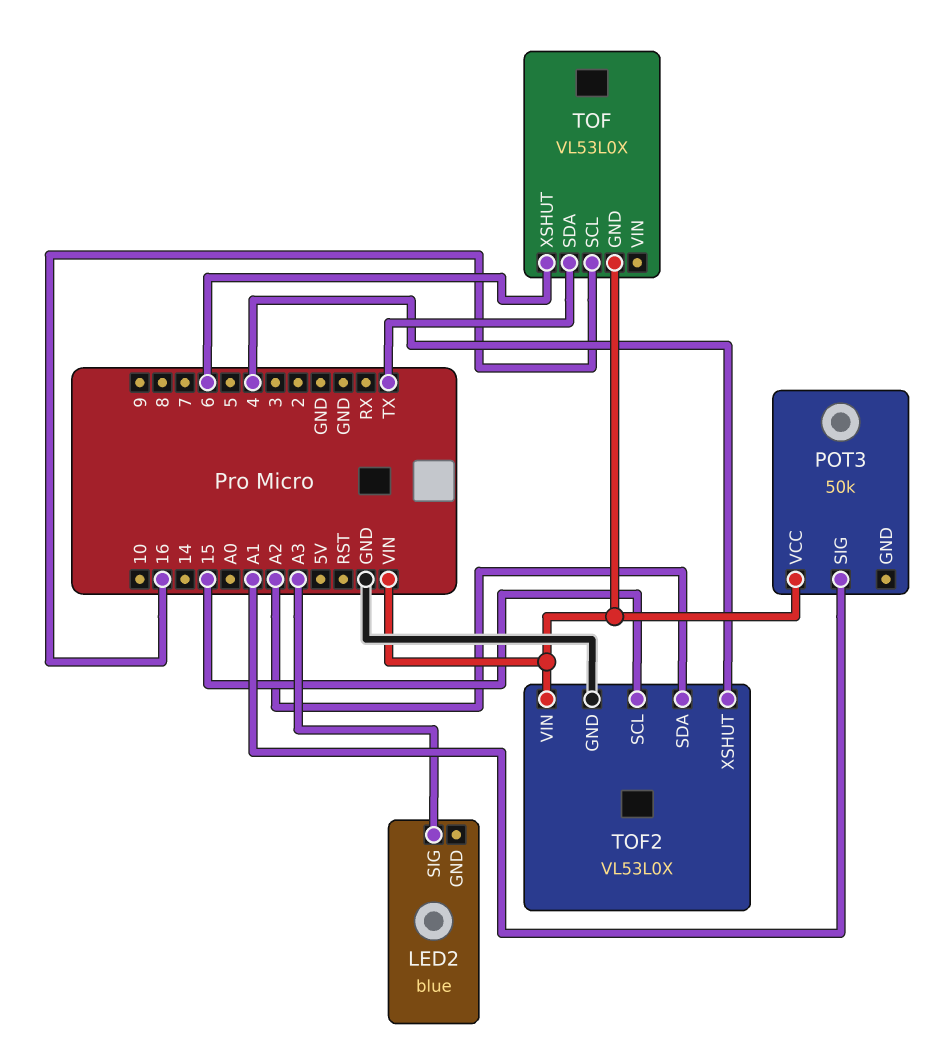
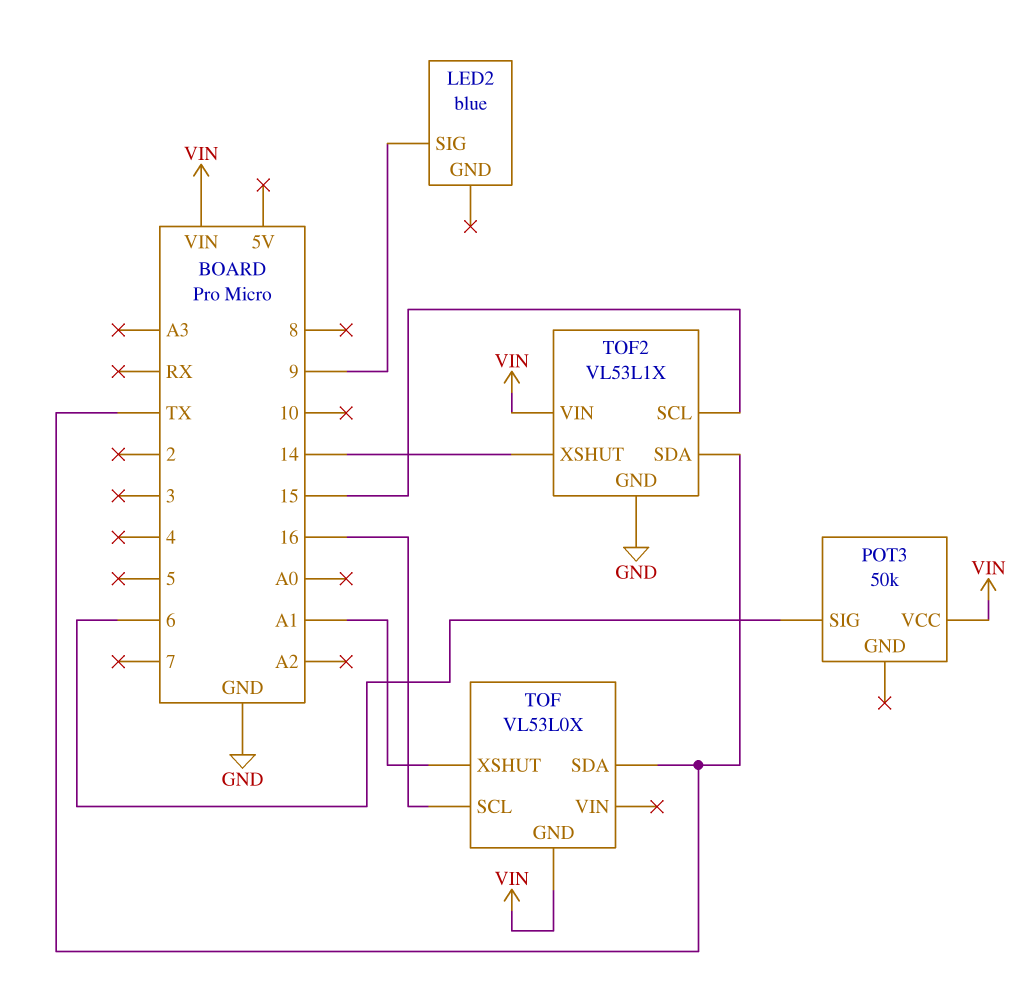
LED2 pin SIG: A3 -> 9
POT3 pin SIG: A1 -> 6
TOF pin XSHUT: 6 -> A1
TOF2: VL53L0X -> VL53L1X
TOF2 pin SDA: A2 -> TX
TOF2 pin XSHUT: 4 -> 14

